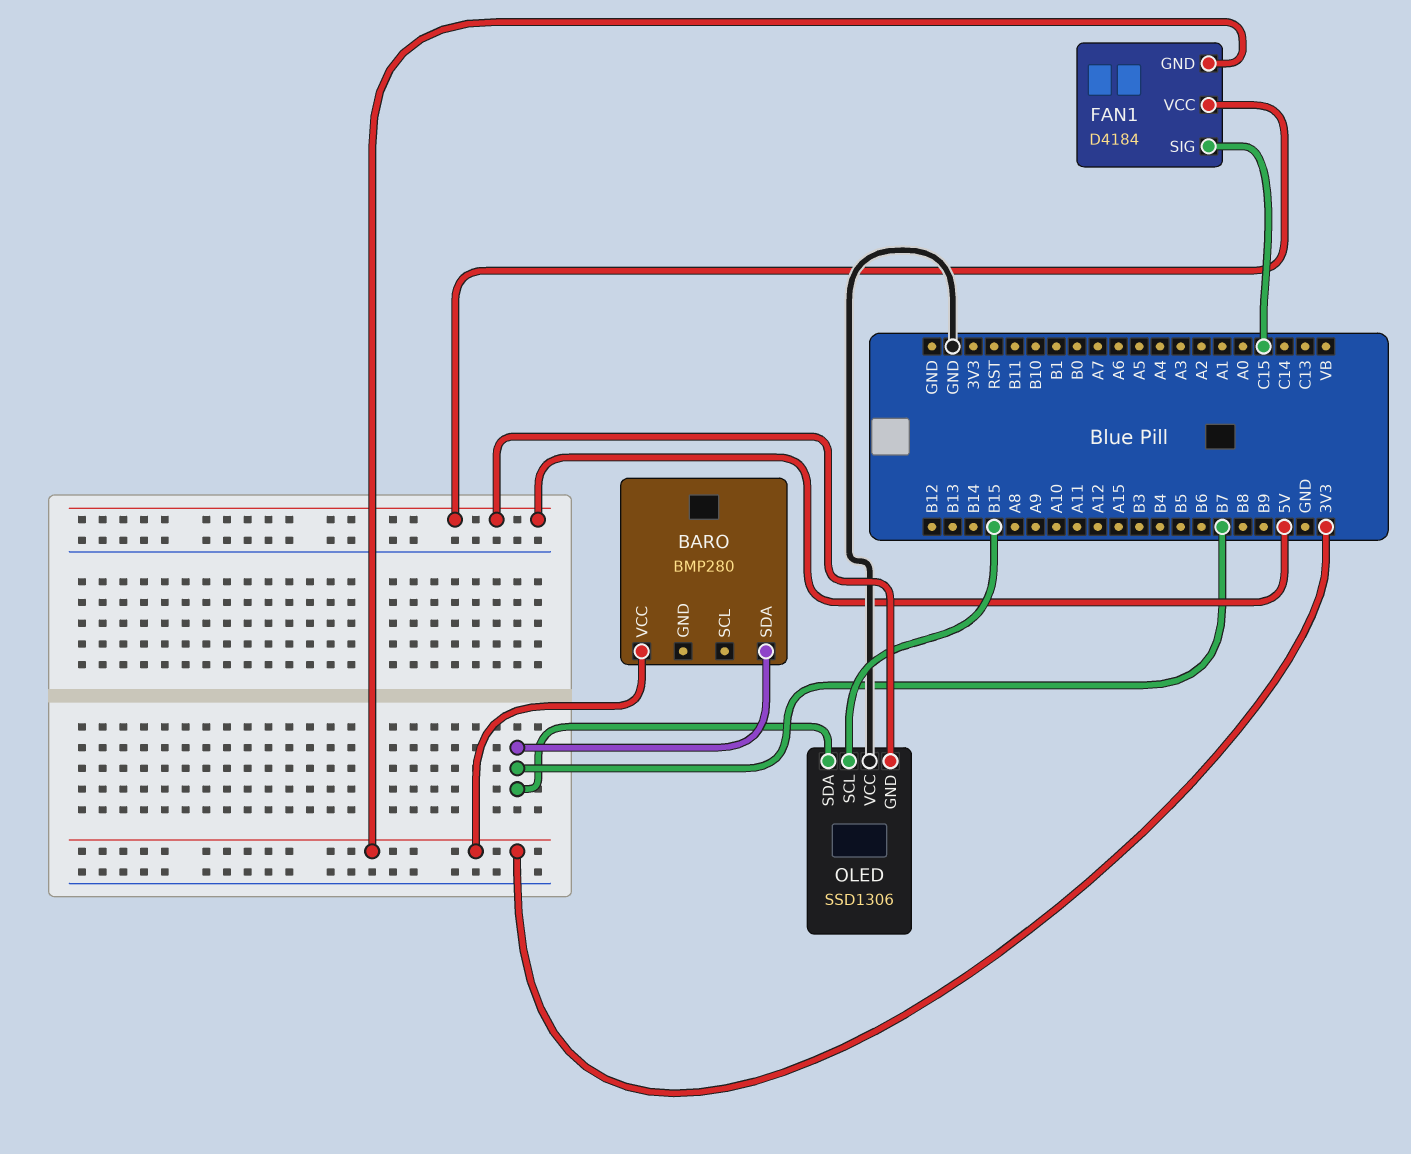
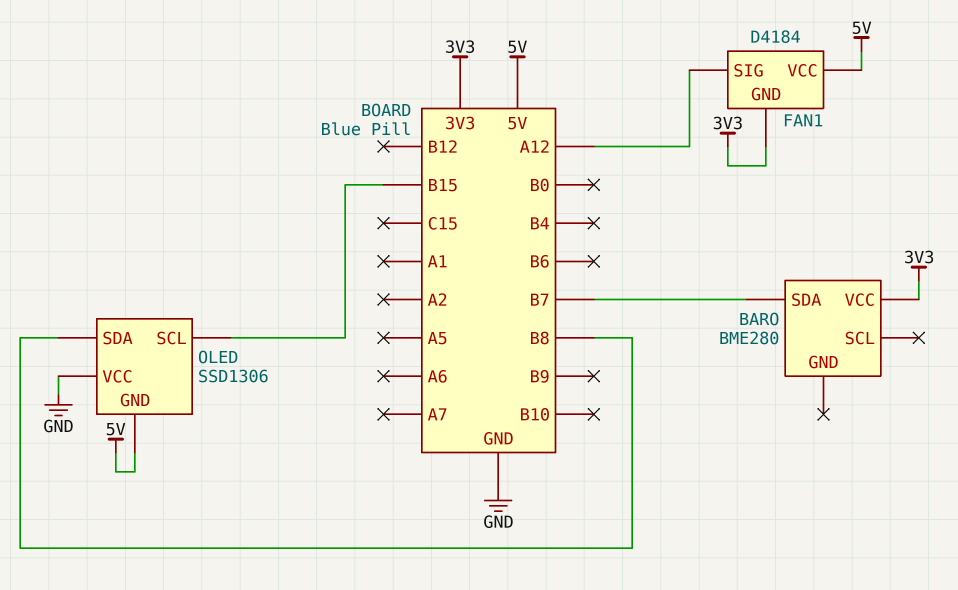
BARO: BMP280 -> BME280
FAN1 pin SIG: C15 -> A12
OLED pin SDA: B7 -> B8

